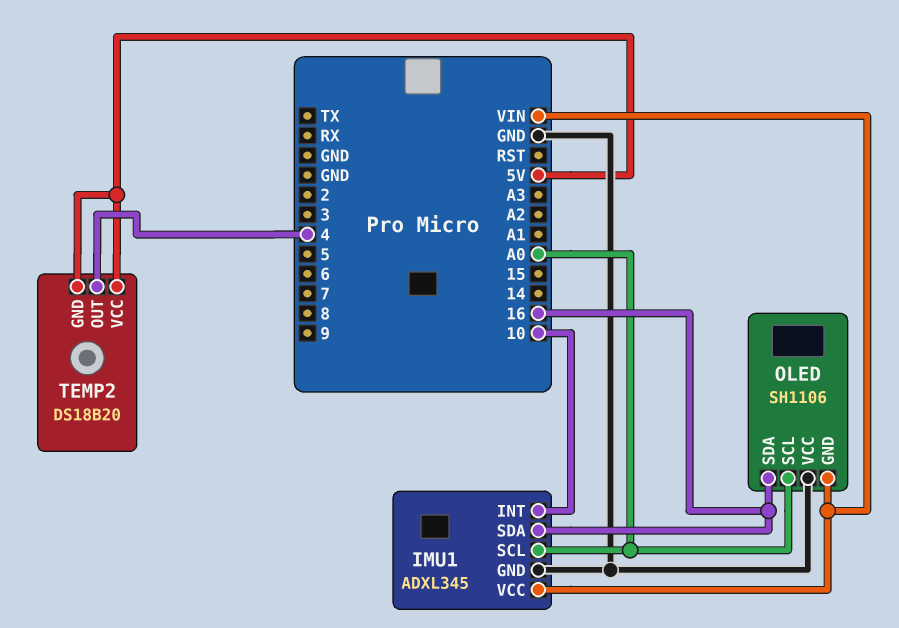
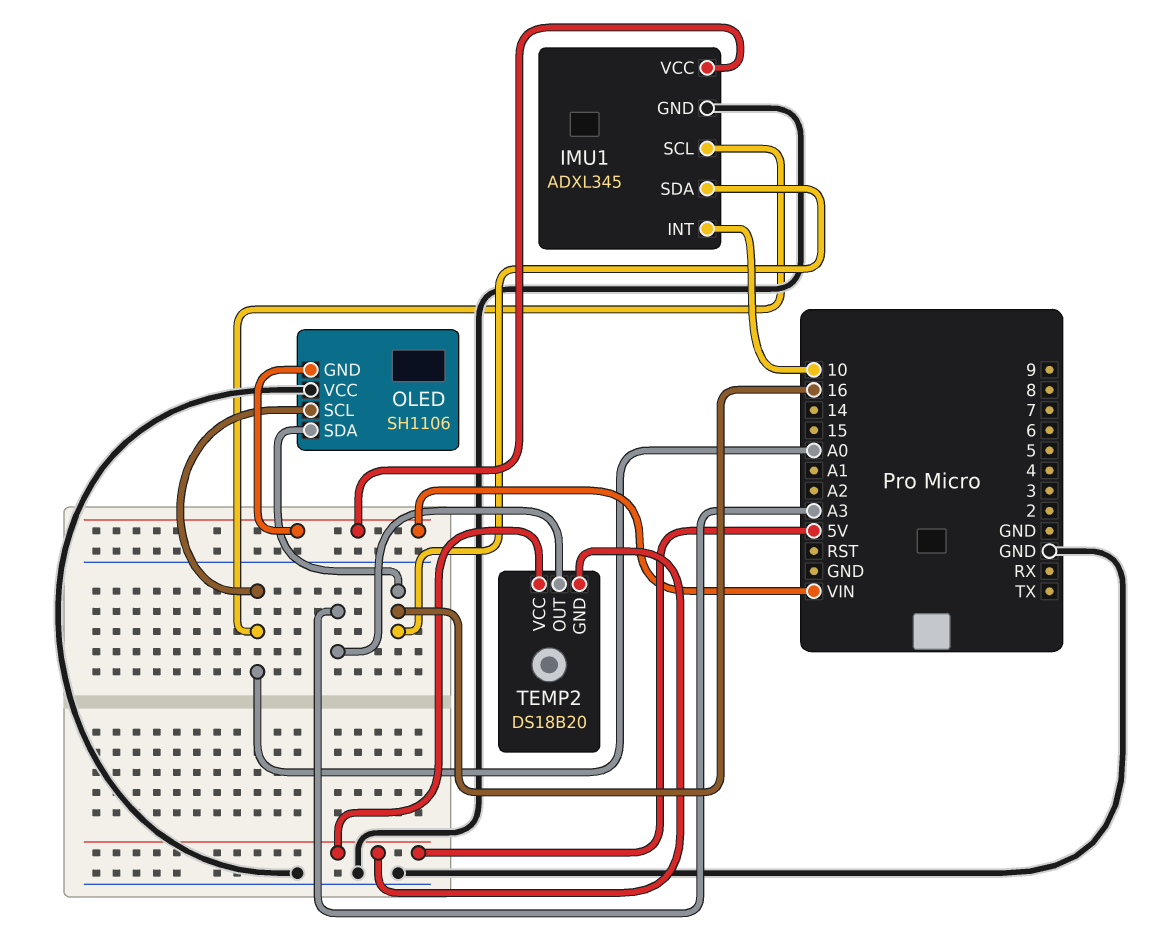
TEMP2 pin OUT: 4 -> A3

